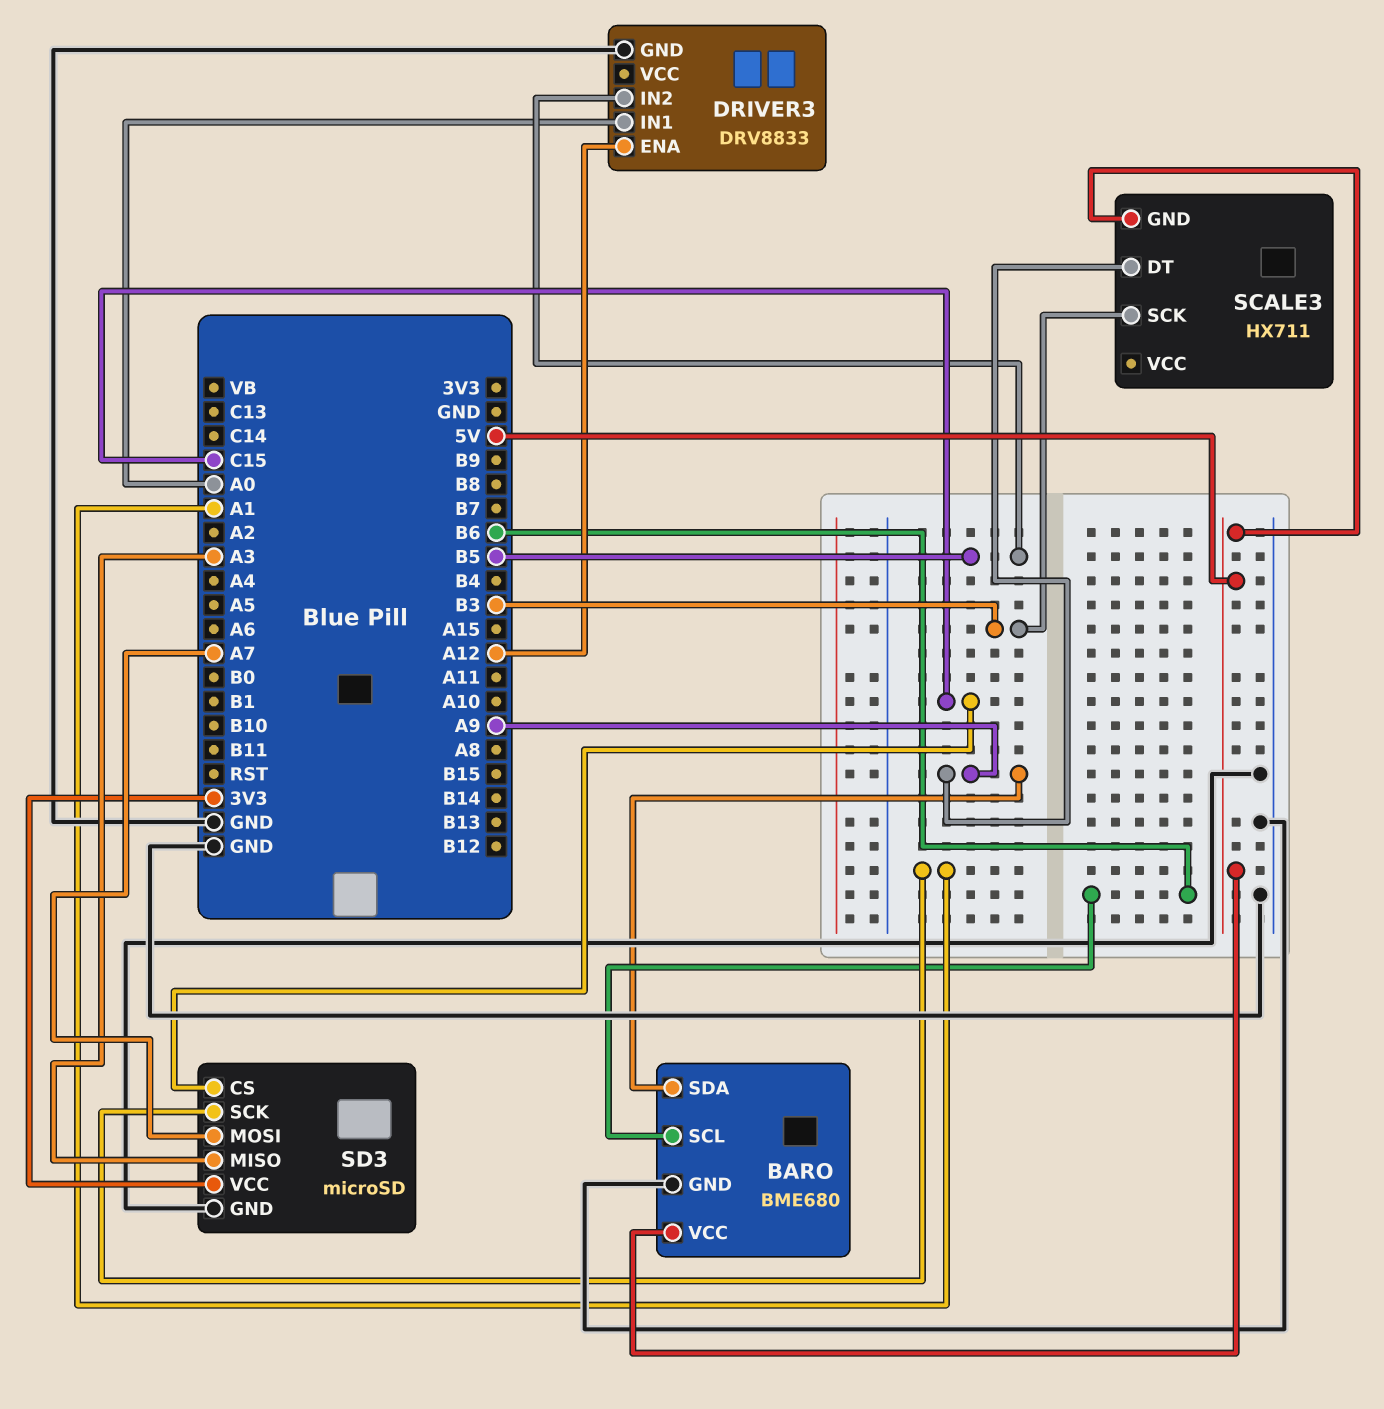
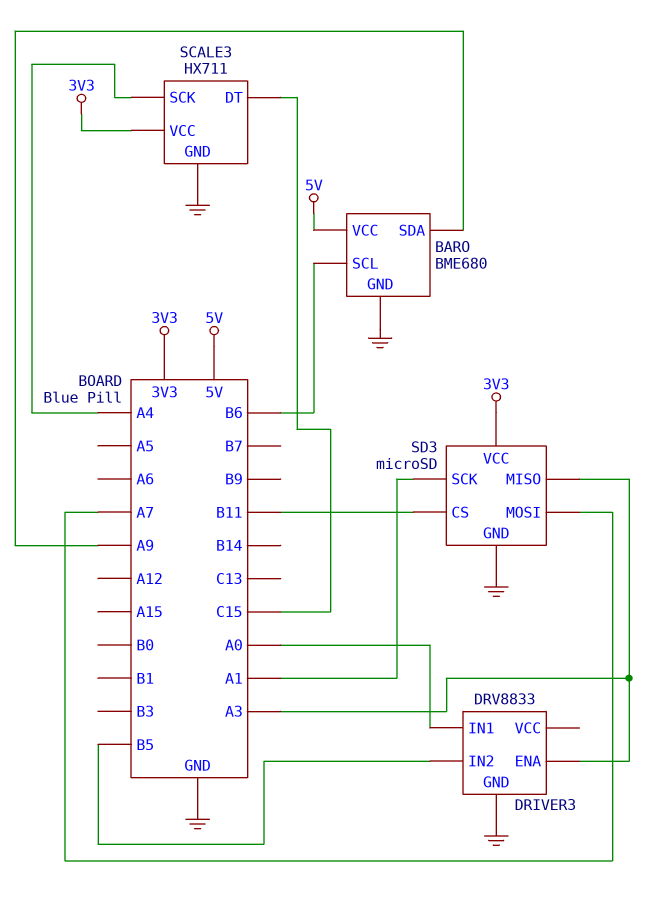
DRIVER3 pin ENA: A12 -> A3
SCALE3 pin DT: A9 -> C15
SCALE3 pin GND: 5V -> GND
SCALE3 pin SCK: B3 -> A4
SCALE3 pin VCC: none -> 3V3
SD3 pin CS: C15 -> B11

